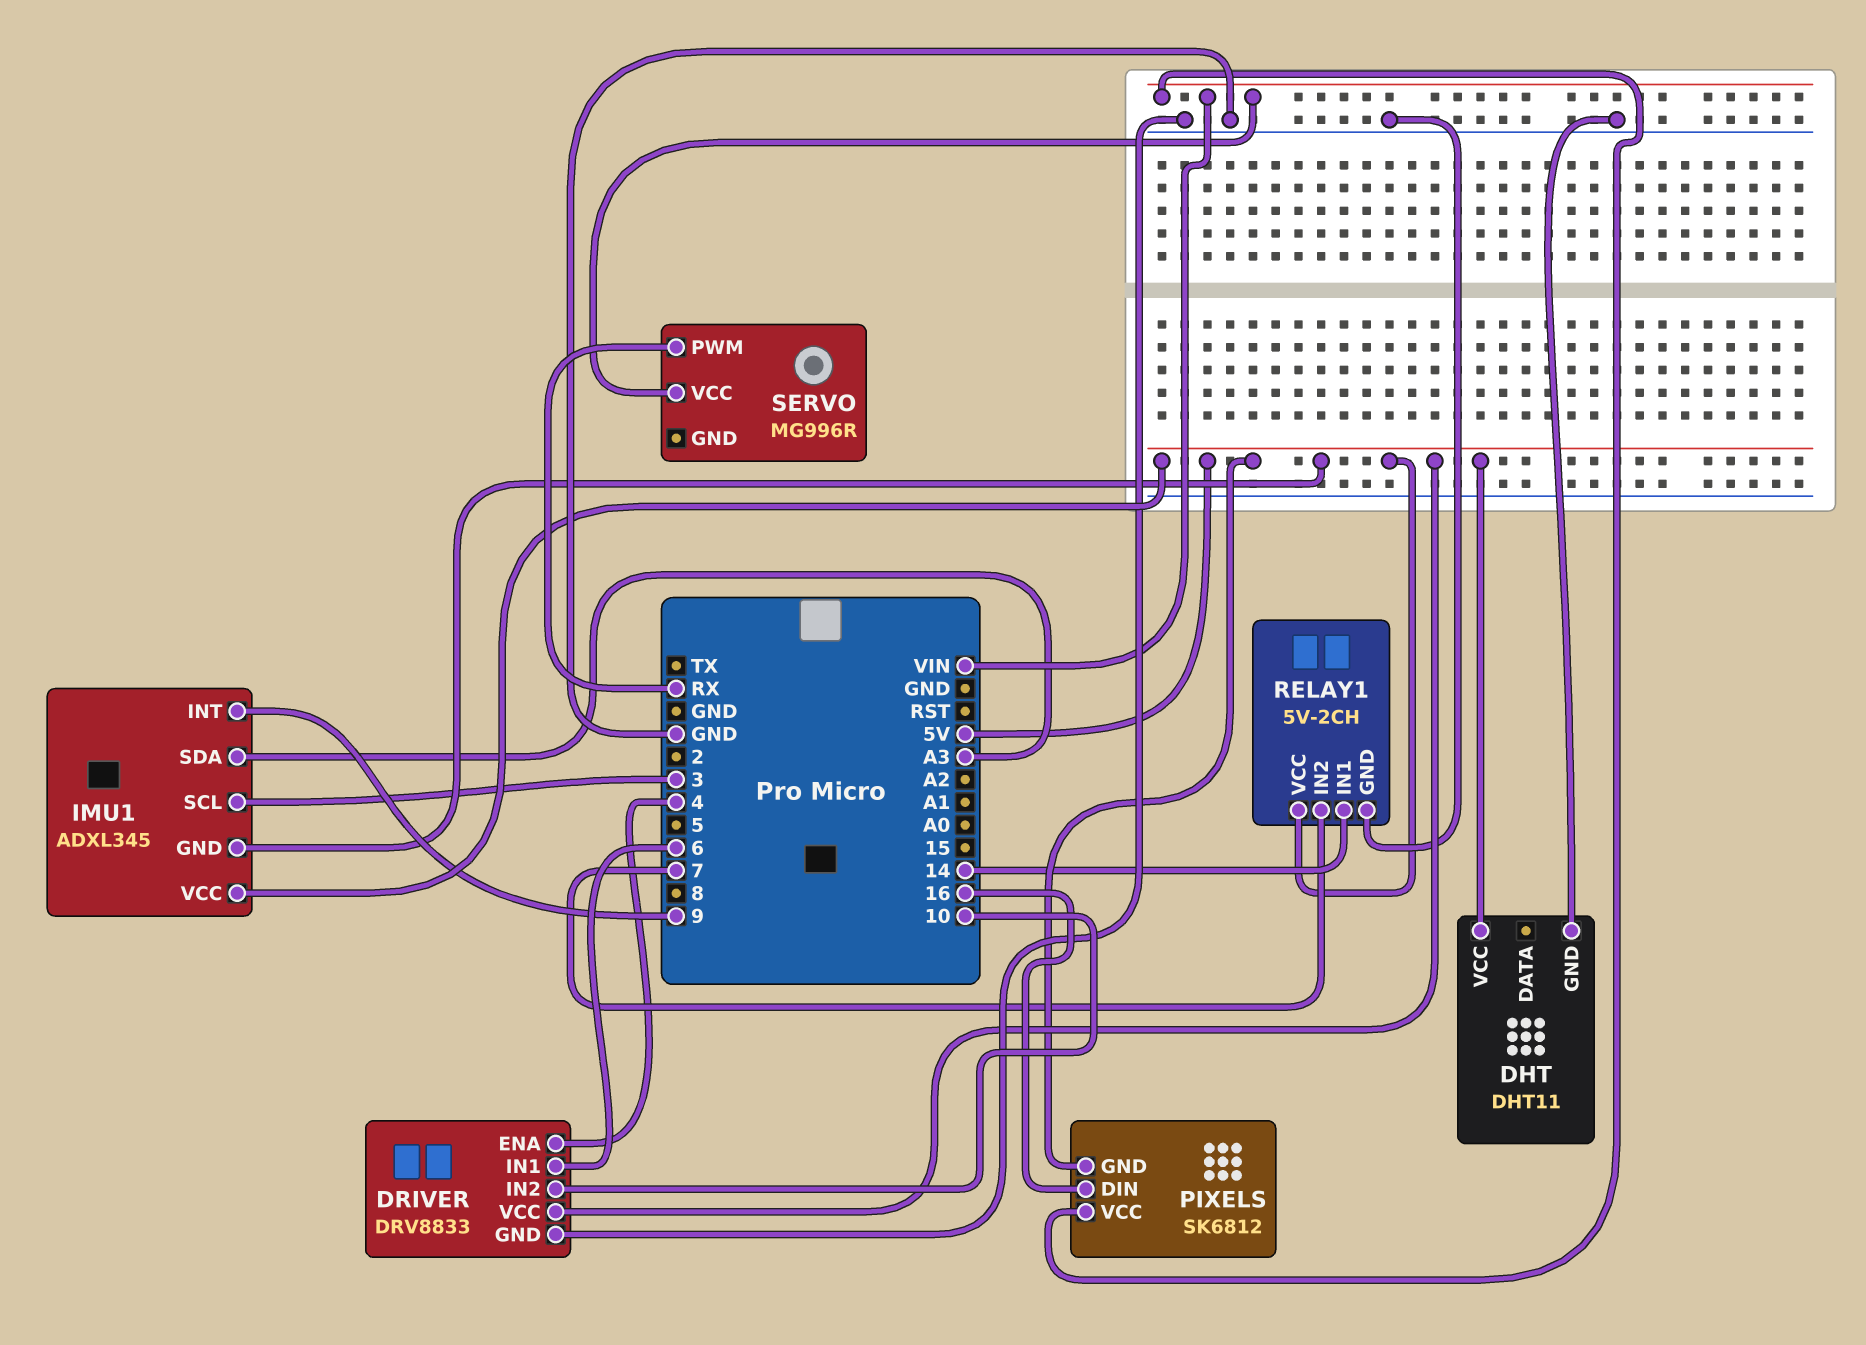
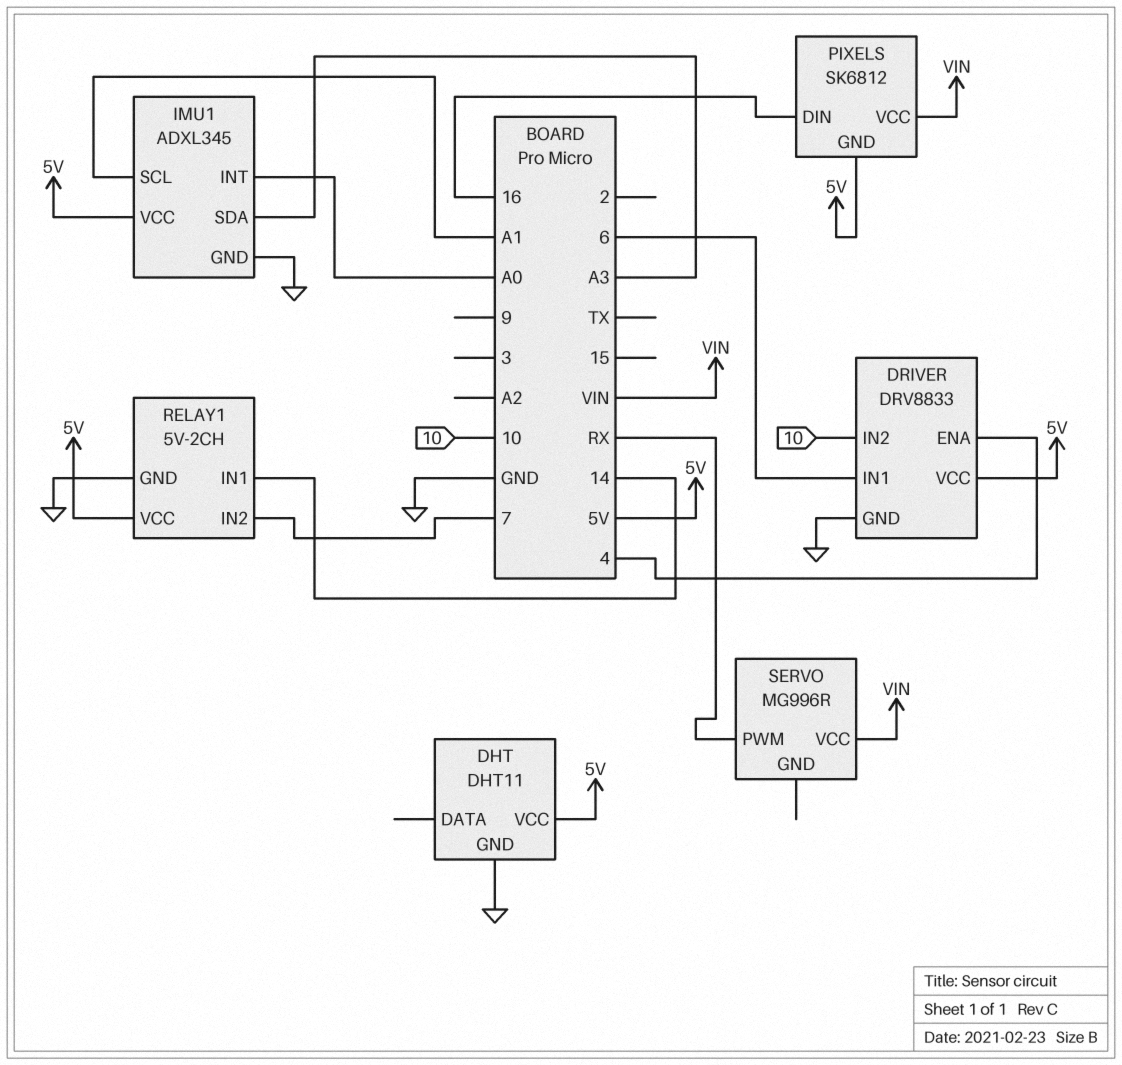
IMU1 pin GND: 5V -> GND
IMU1 pin INT: 9 -> A0
IMU1 pin SCL: 3 -> A1

